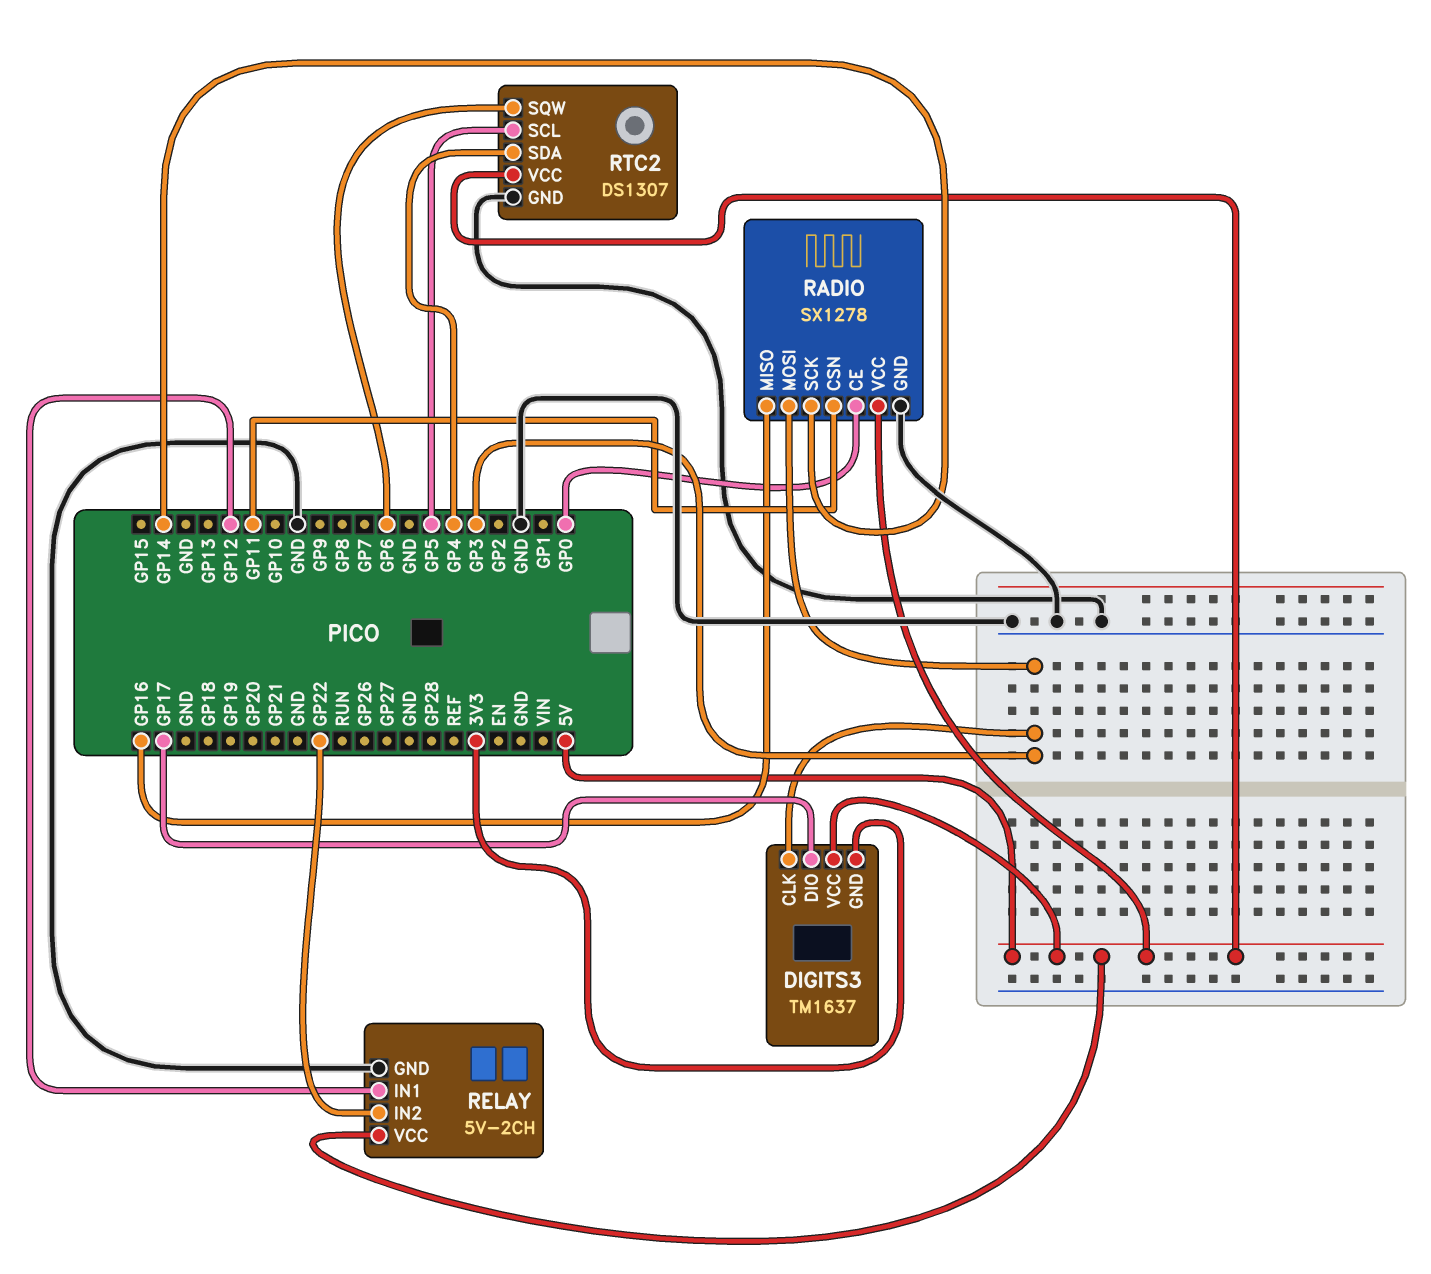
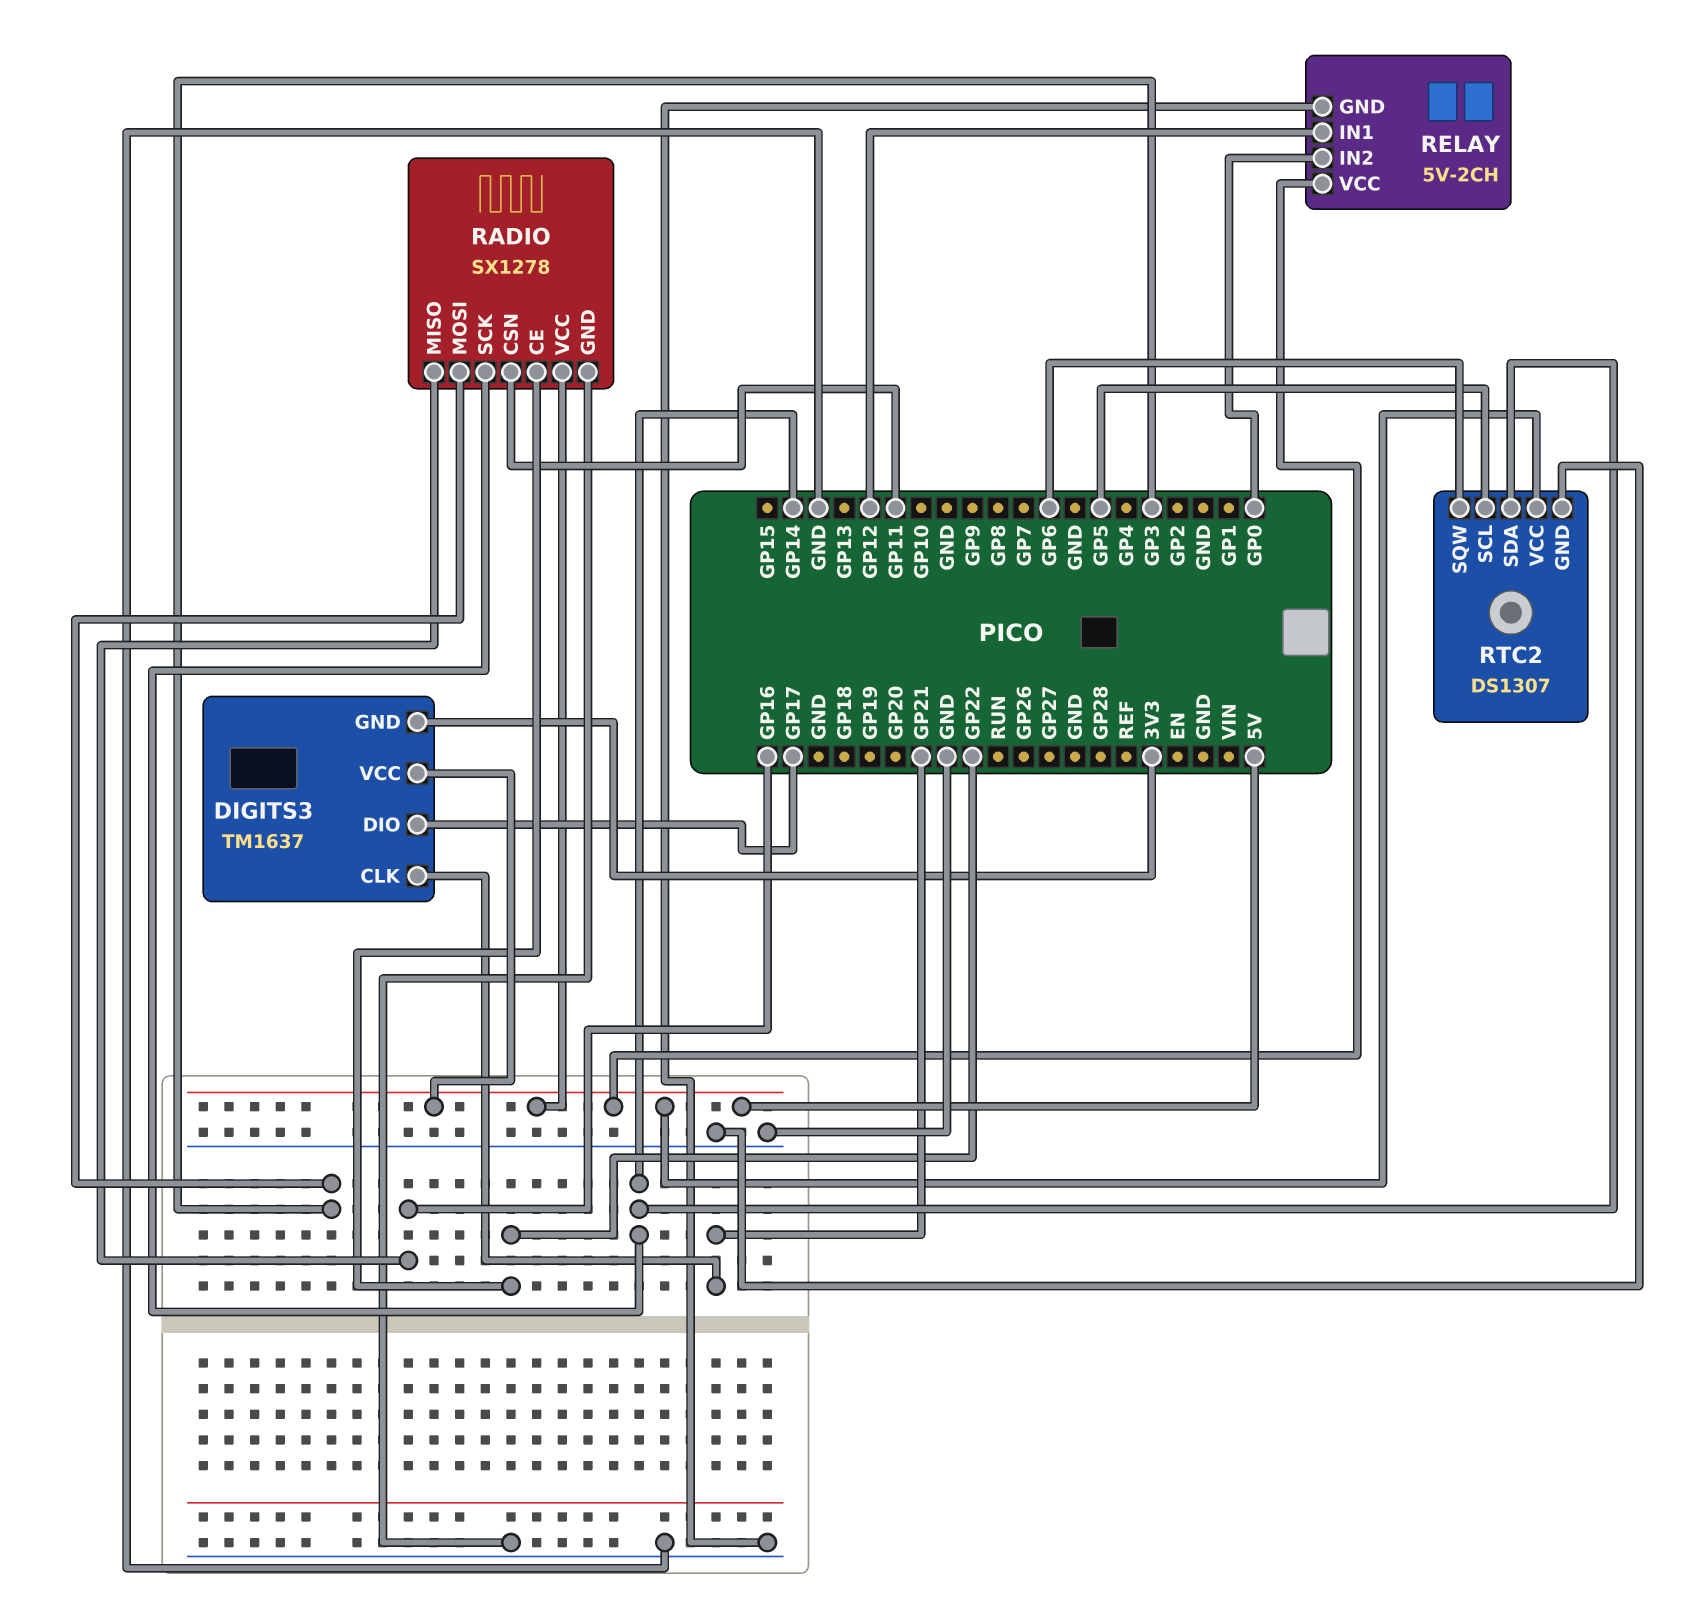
DIGITS3 pin CLK: GP3 -> GP21
RADIO pin CE: GP0 -> GP22
RELAY pin IN2: GP22 -> GP0
RTC2 pin SDA: GP4 -> GP14

